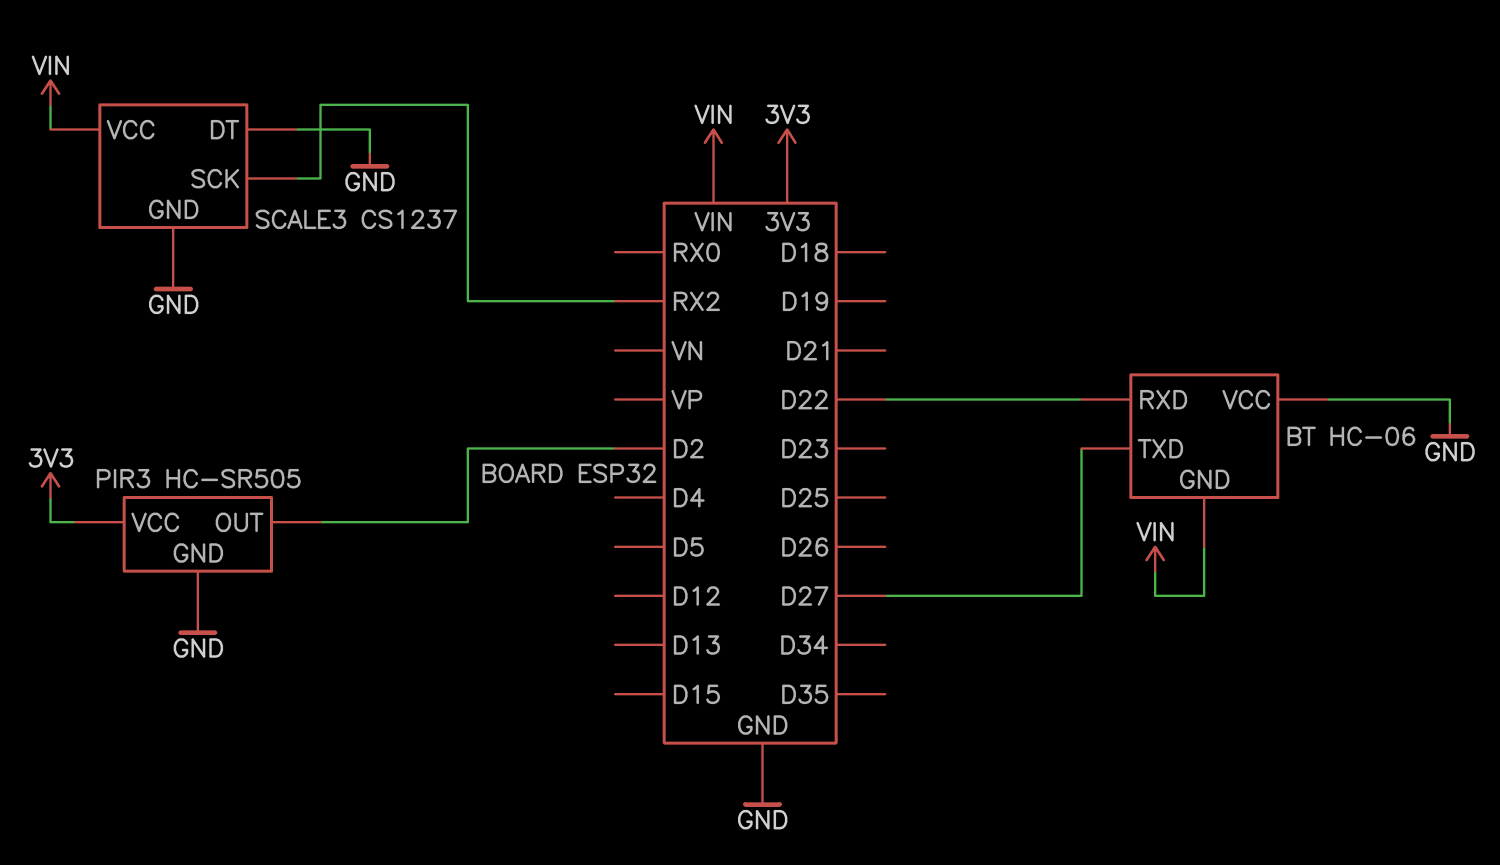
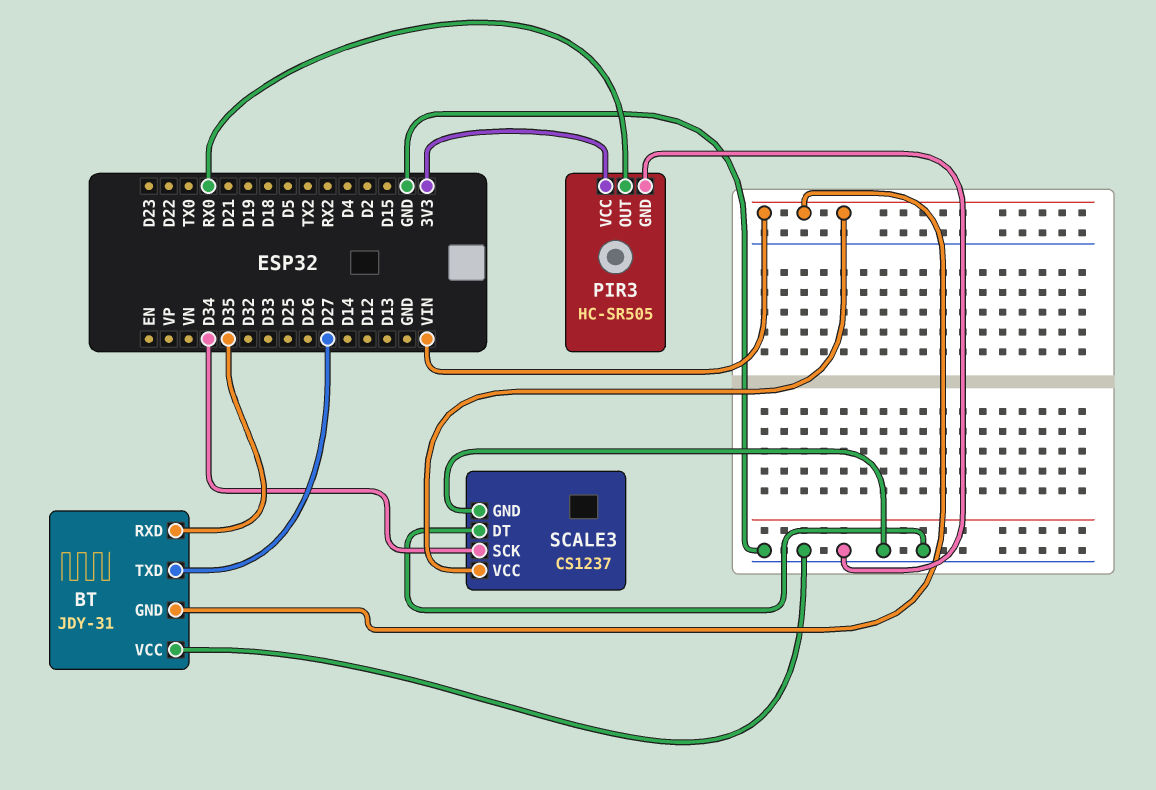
BT: HC-06 -> JDY-31
BT pin RXD: D22 -> D35
PIR3 pin OUT: D2 -> RX0
SCALE3 pin SCK: RX2 -> D34

